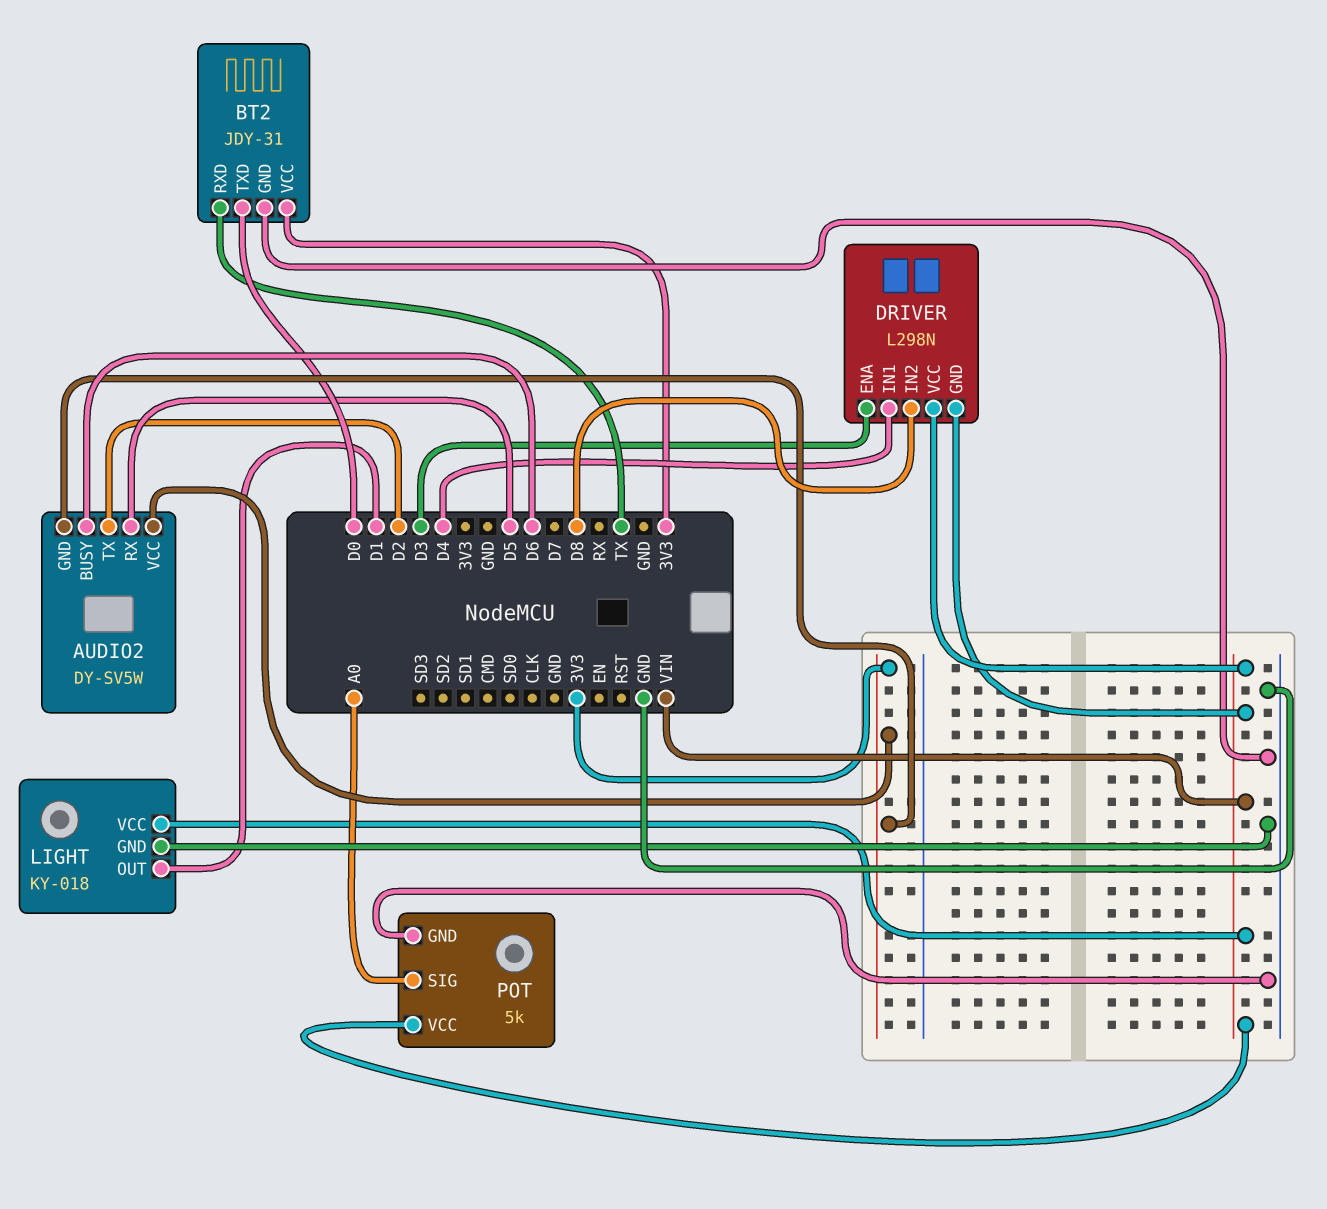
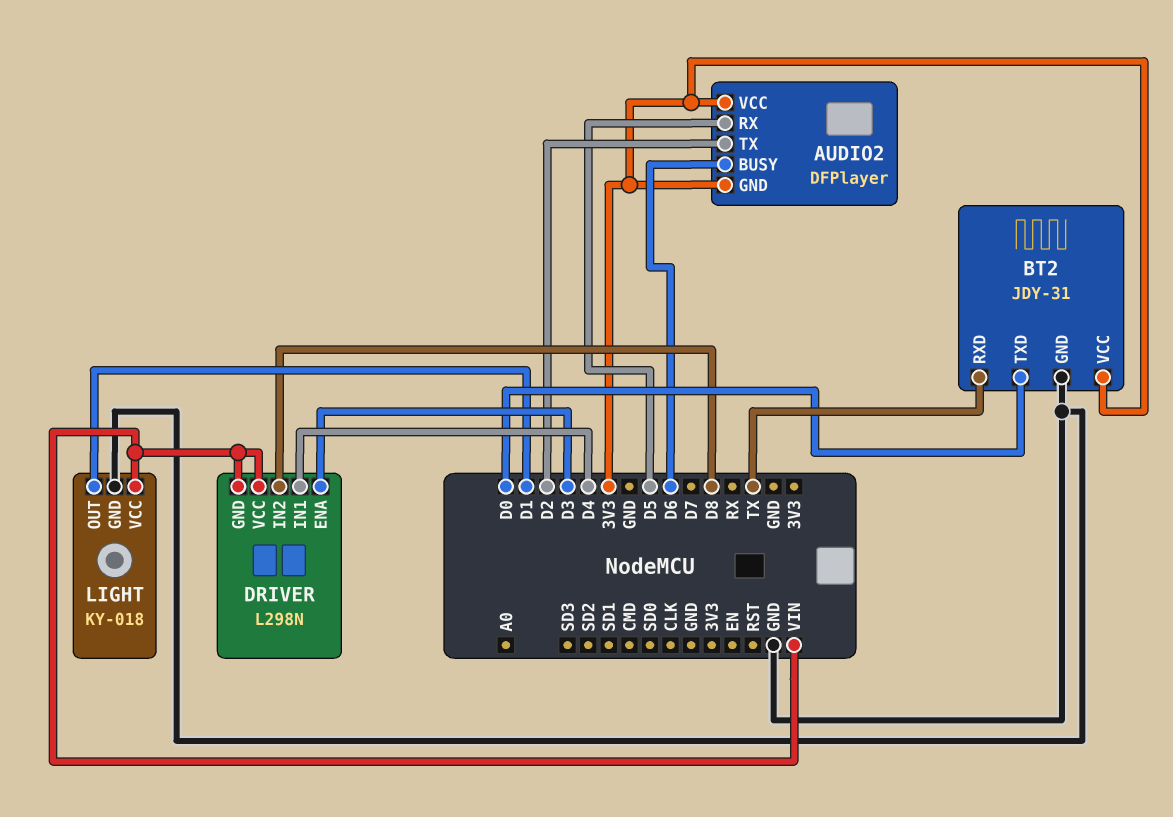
AUDIO2: DY-SV5W -> DFPlayer
POT: 5k -> none
POT pin GND: GND -> none
POT pin SIG: A0 -> none
POT pin VCC: VIN -> none

